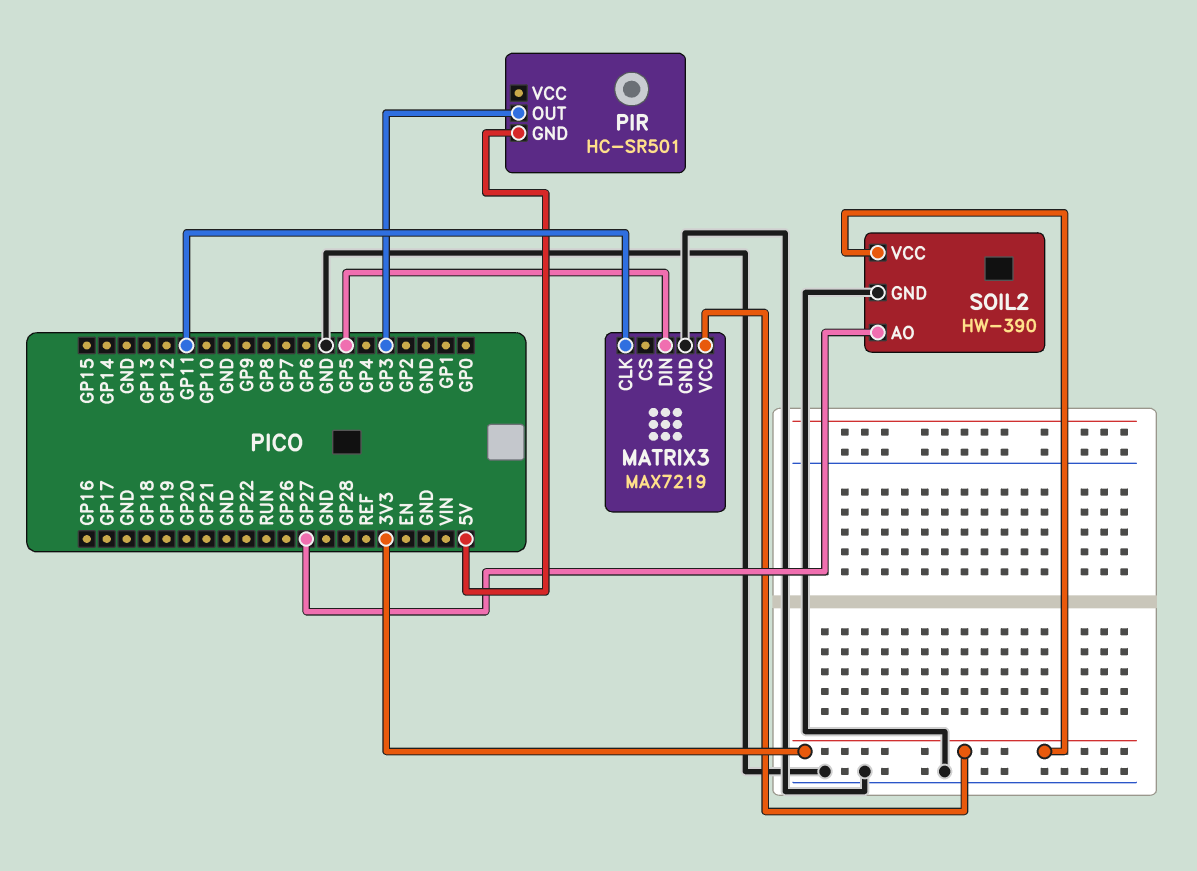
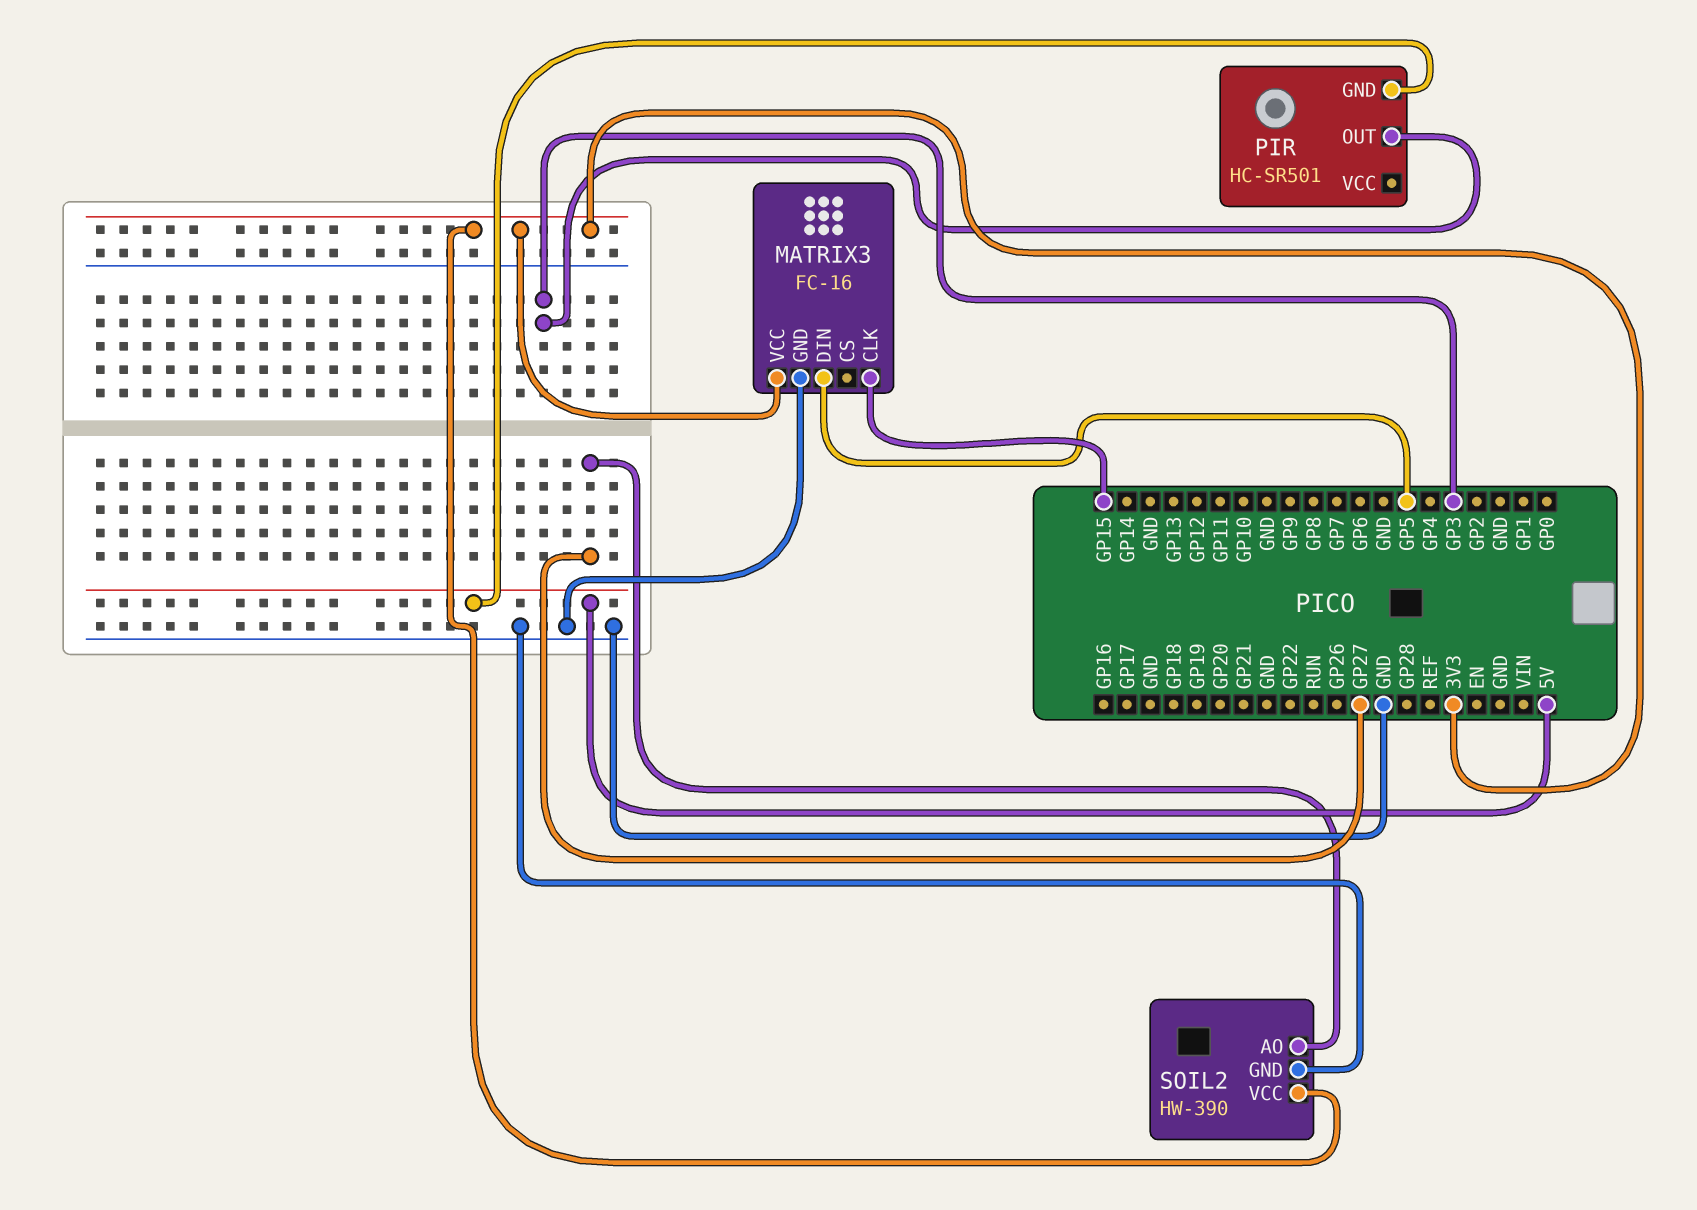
MATRIX3: MAX7219 -> FC-16
MATRIX3 pin CLK: GP11 -> GP15

